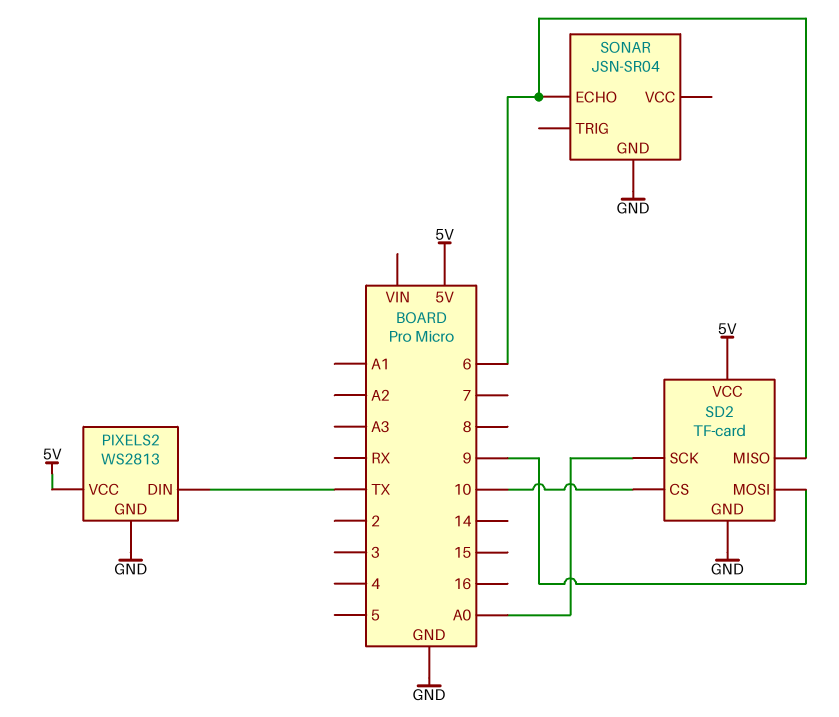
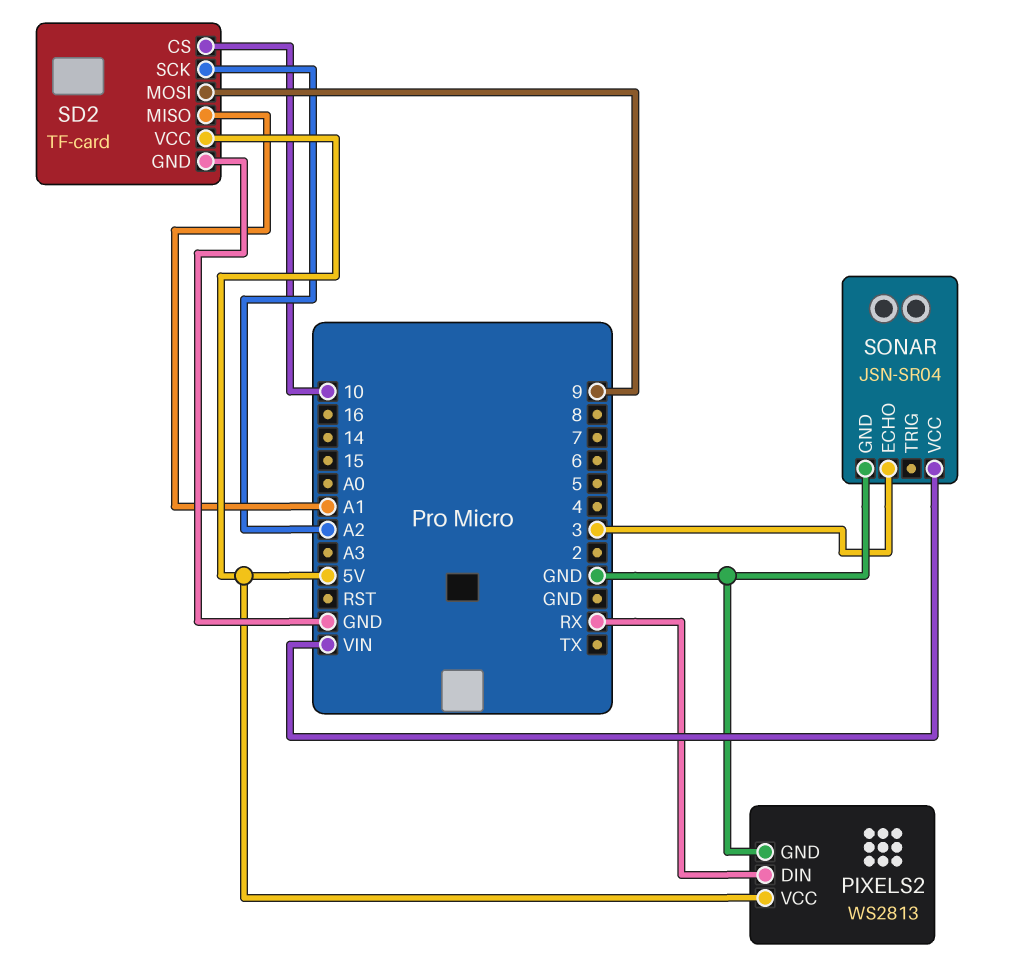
PIXELS2 pin DIN: TX -> RX
SD2 pin MISO: 6 -> A1
SD2 pin SCK: A0 -> A2
SONAR pin ECHO: 6 -> 3
SONAR pin VCC: none -> VIN

